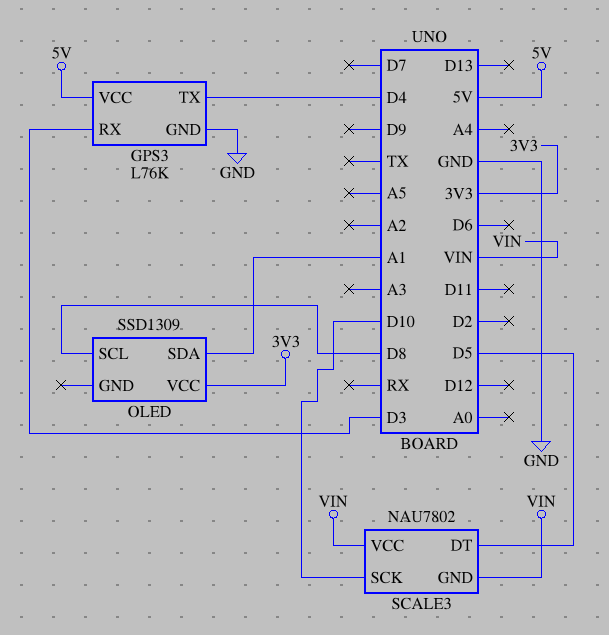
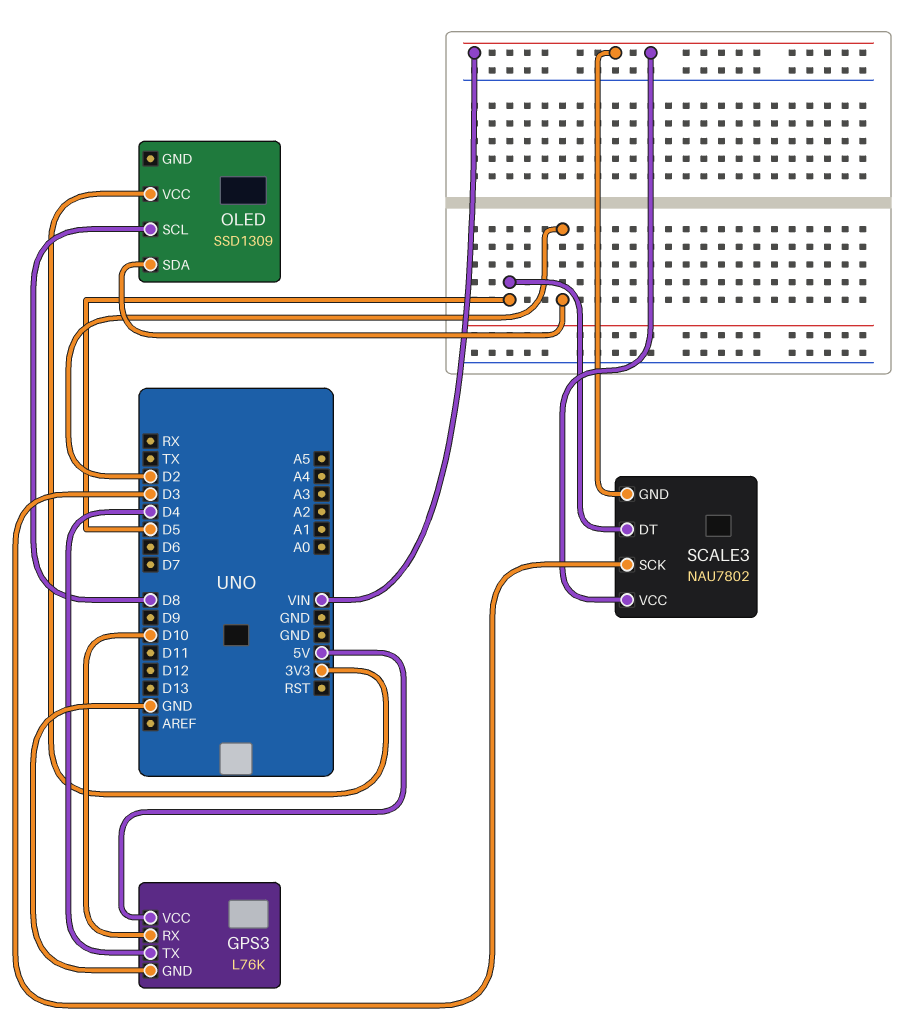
GPS3 pin RX: D3 -> D10
OLED pin SDA: A1 -> D2
SCALE3 pin SCK: D10 -> D3

